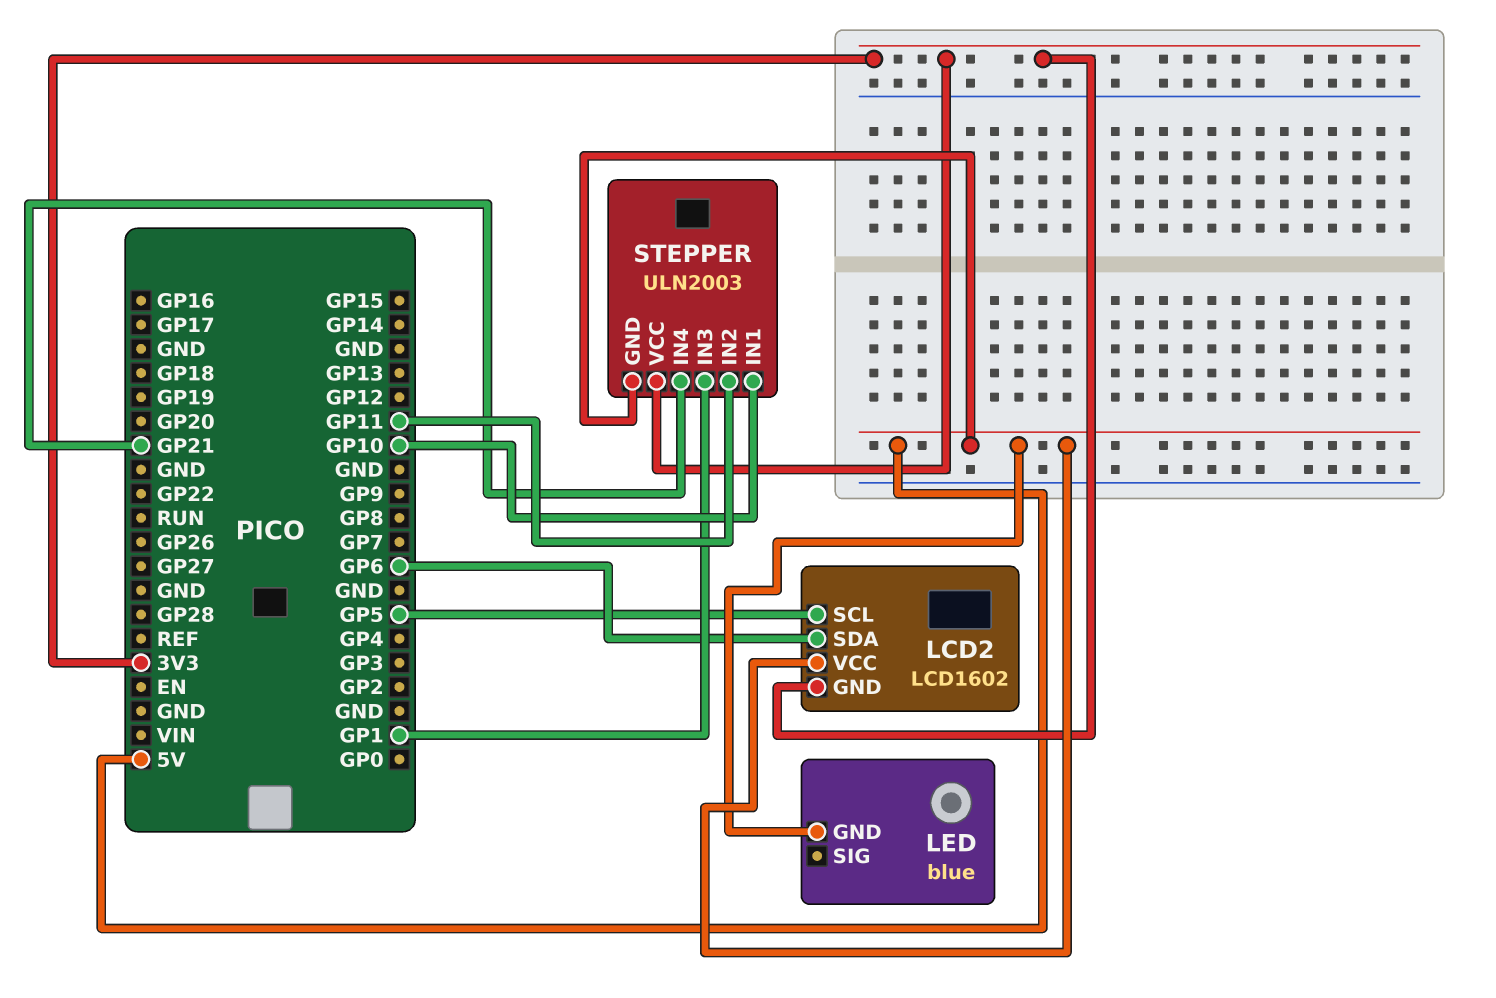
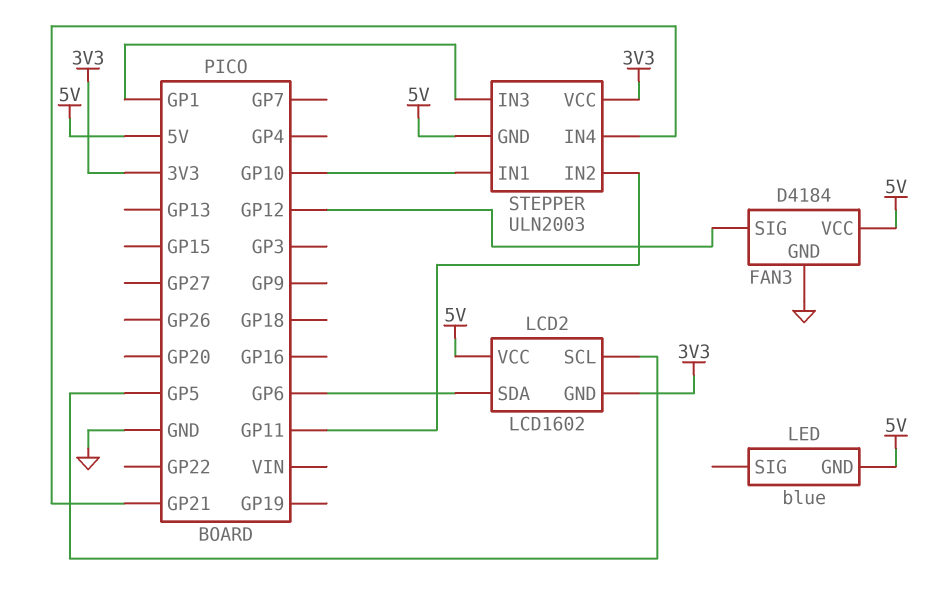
FAN3: none -> D4184
FAN3 pin GND: none -> GND
FAN3 pin SIG: none -> GP12
FAN3 pin VCC: none -> 5V

